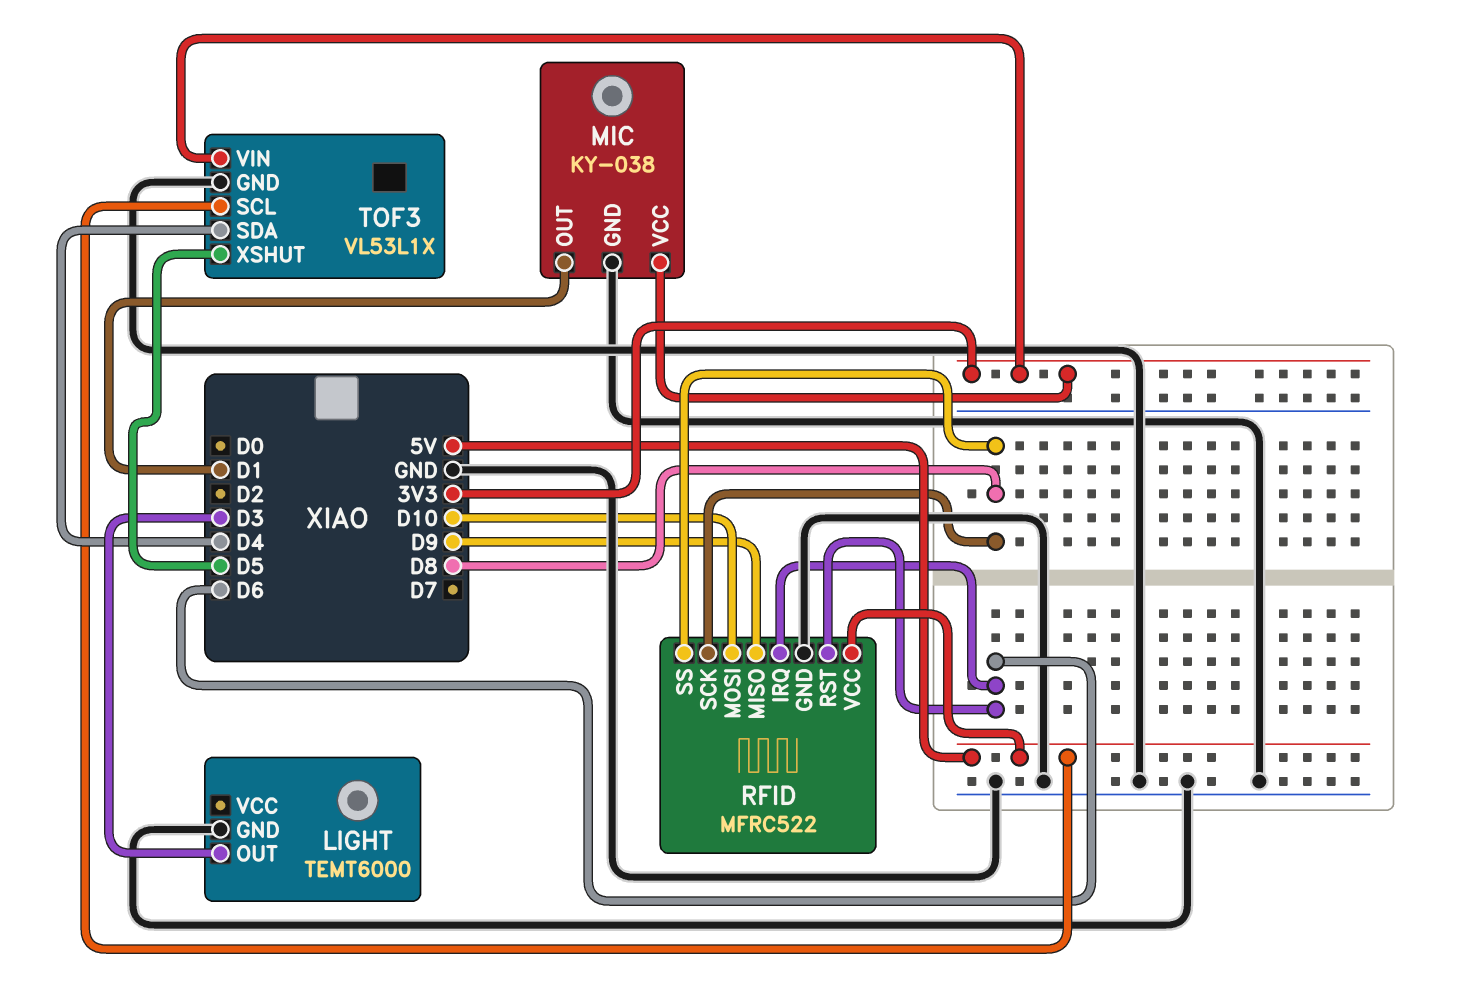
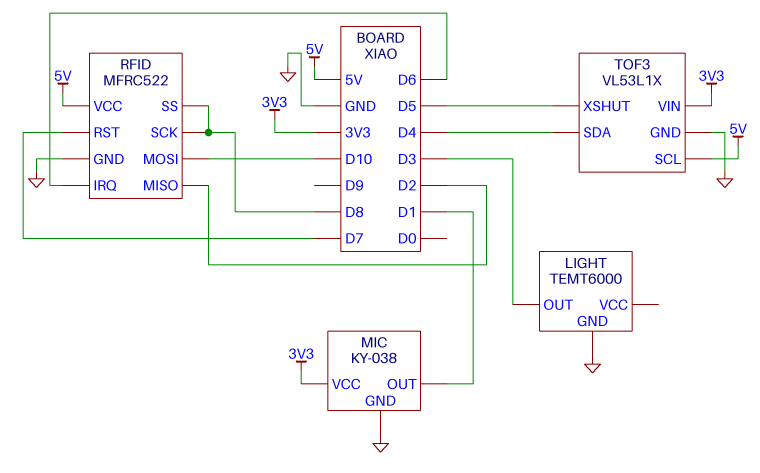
RFID pin MISO: D9 -> D2
RFID pin RST: D6 -> D7

